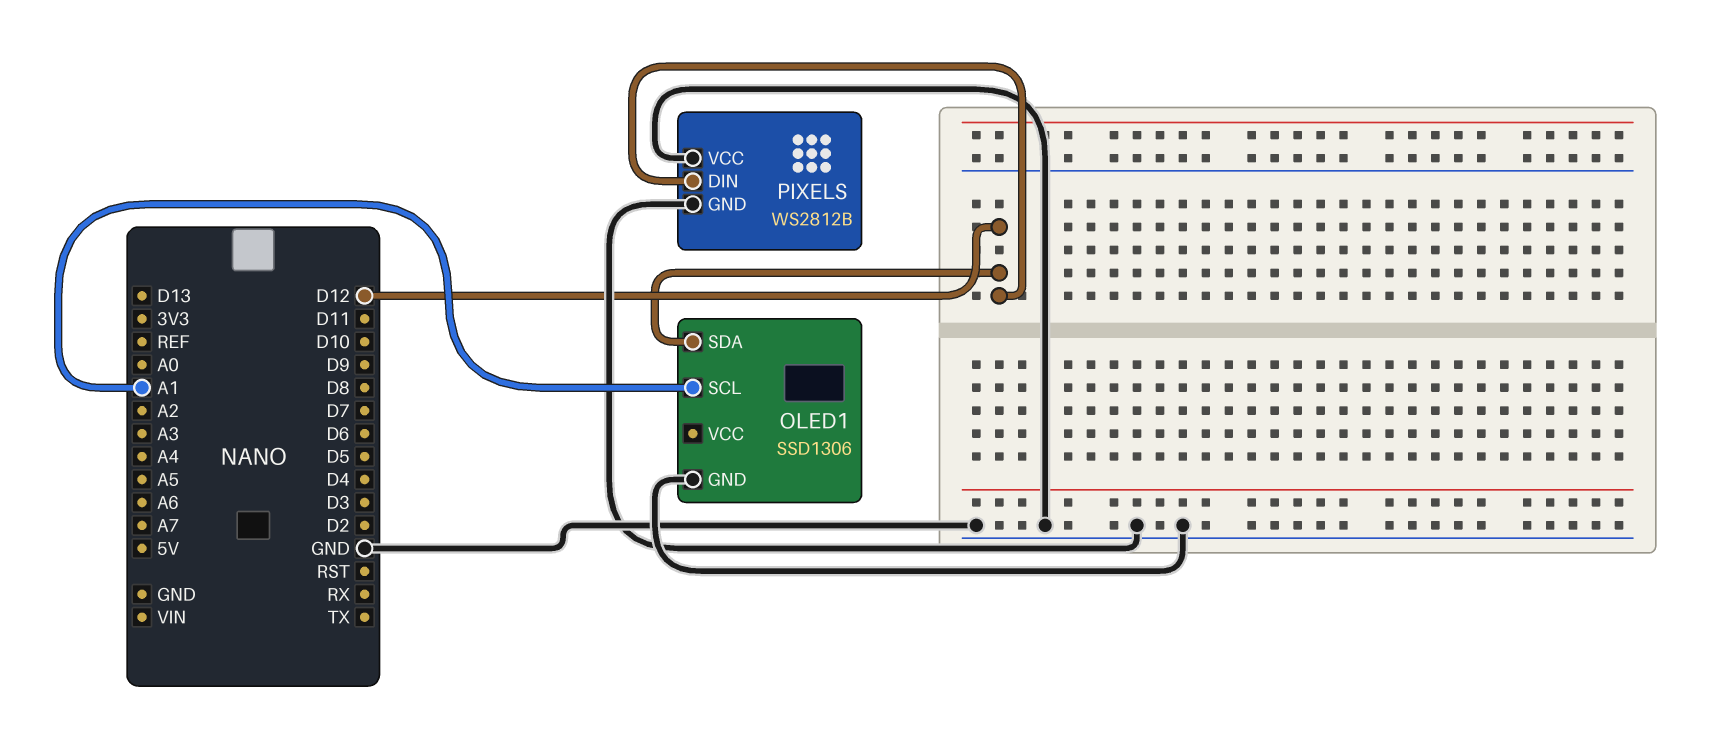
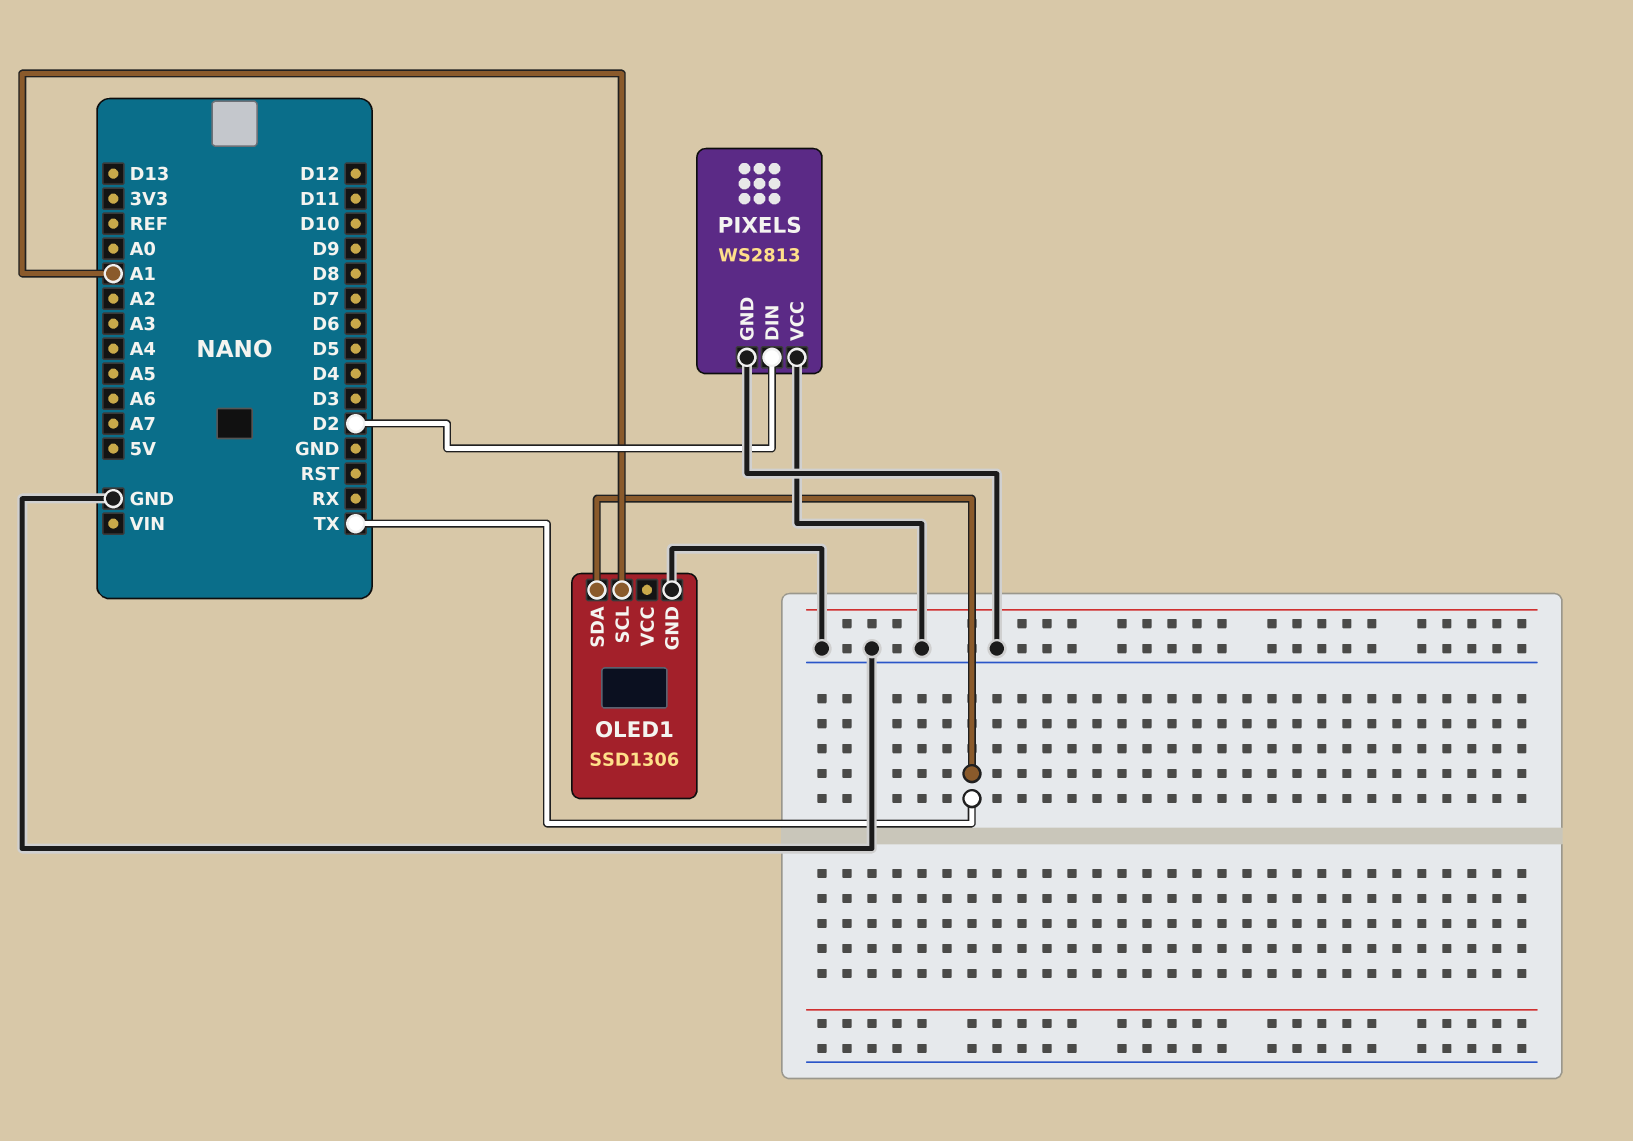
OLED1 pin SDA: D12 -> TX
PIXELS: WS2812B -> WS2813
PIXELS pin DIN: D12 -> D2

